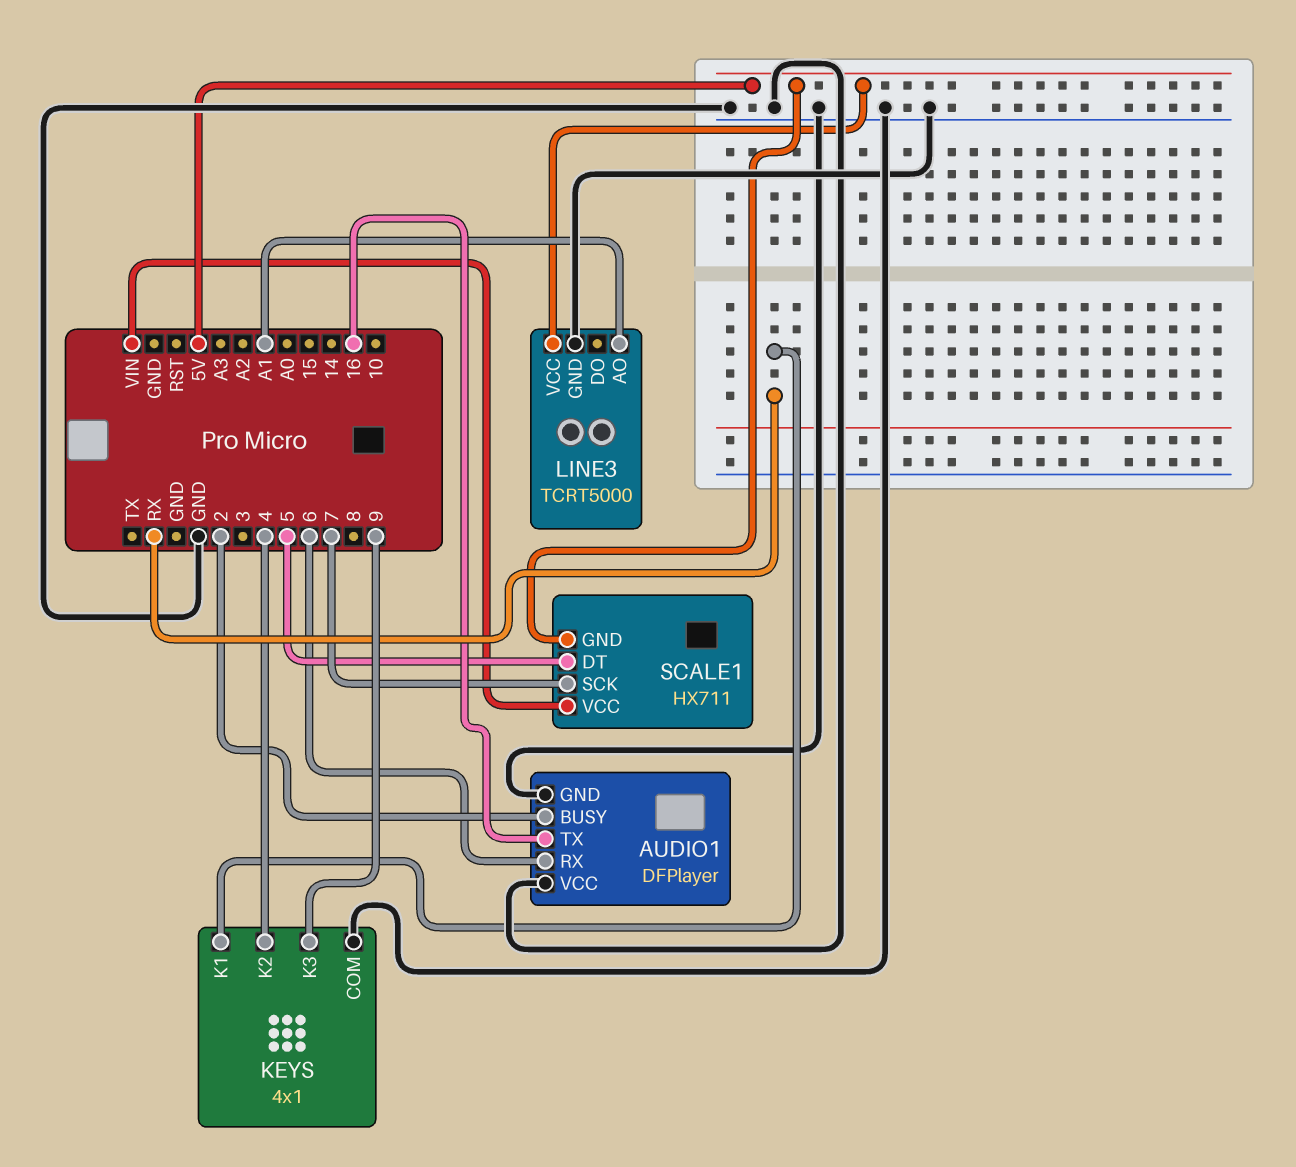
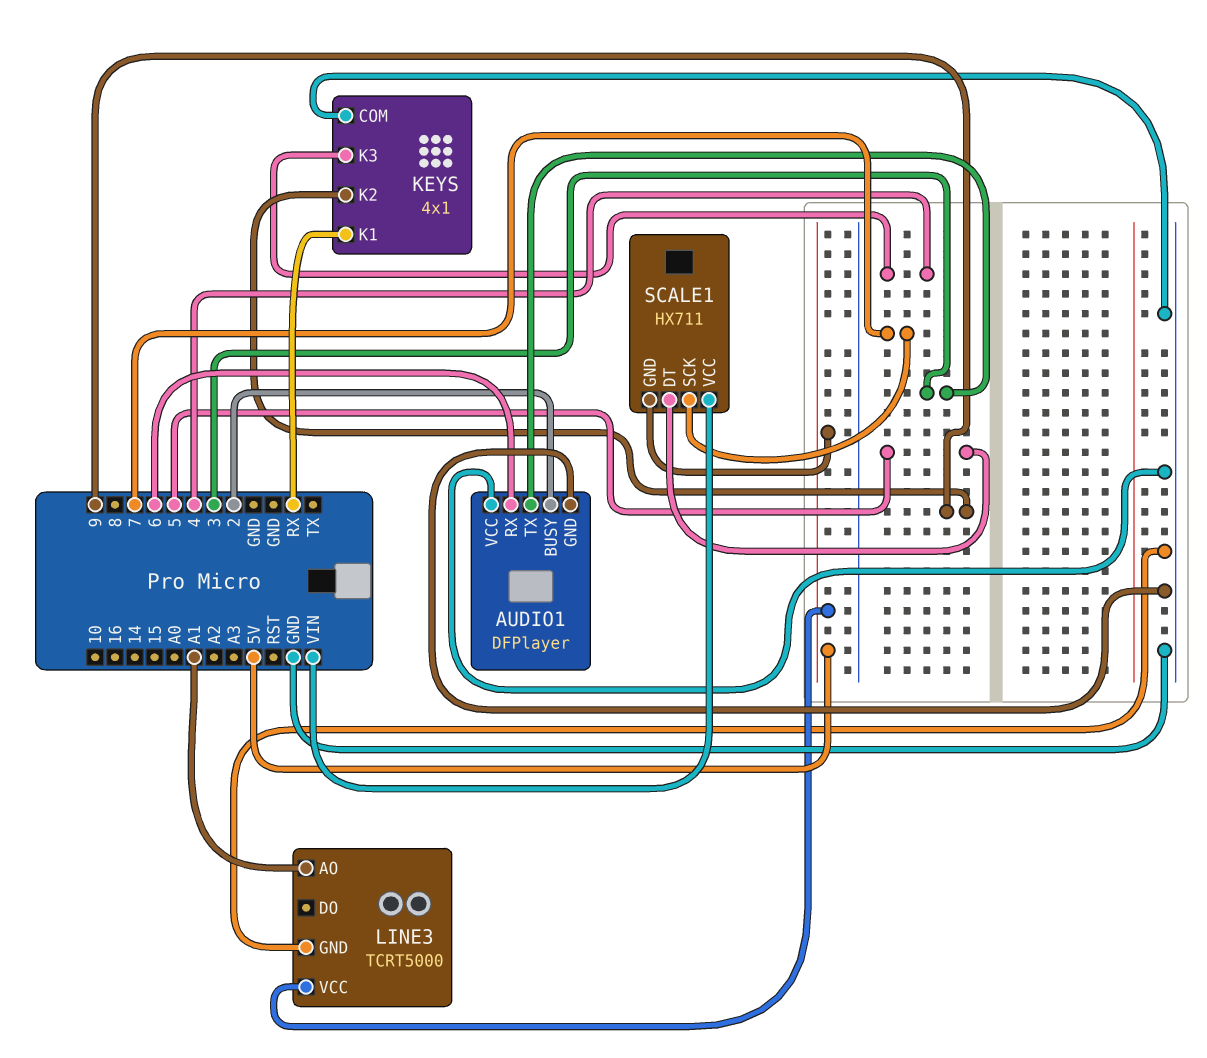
AUDIO1 pin TX: 16 -> 3
KEYS pin K2: 4 -> 9
KEYS pin K3: 9 -> 4

